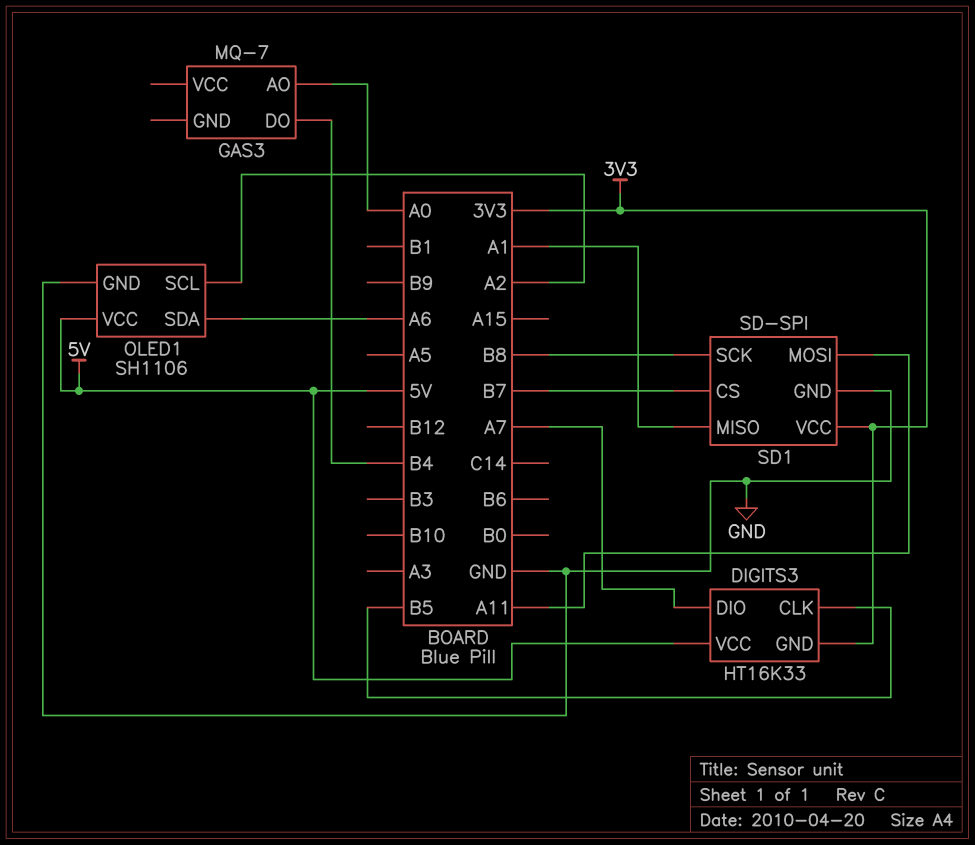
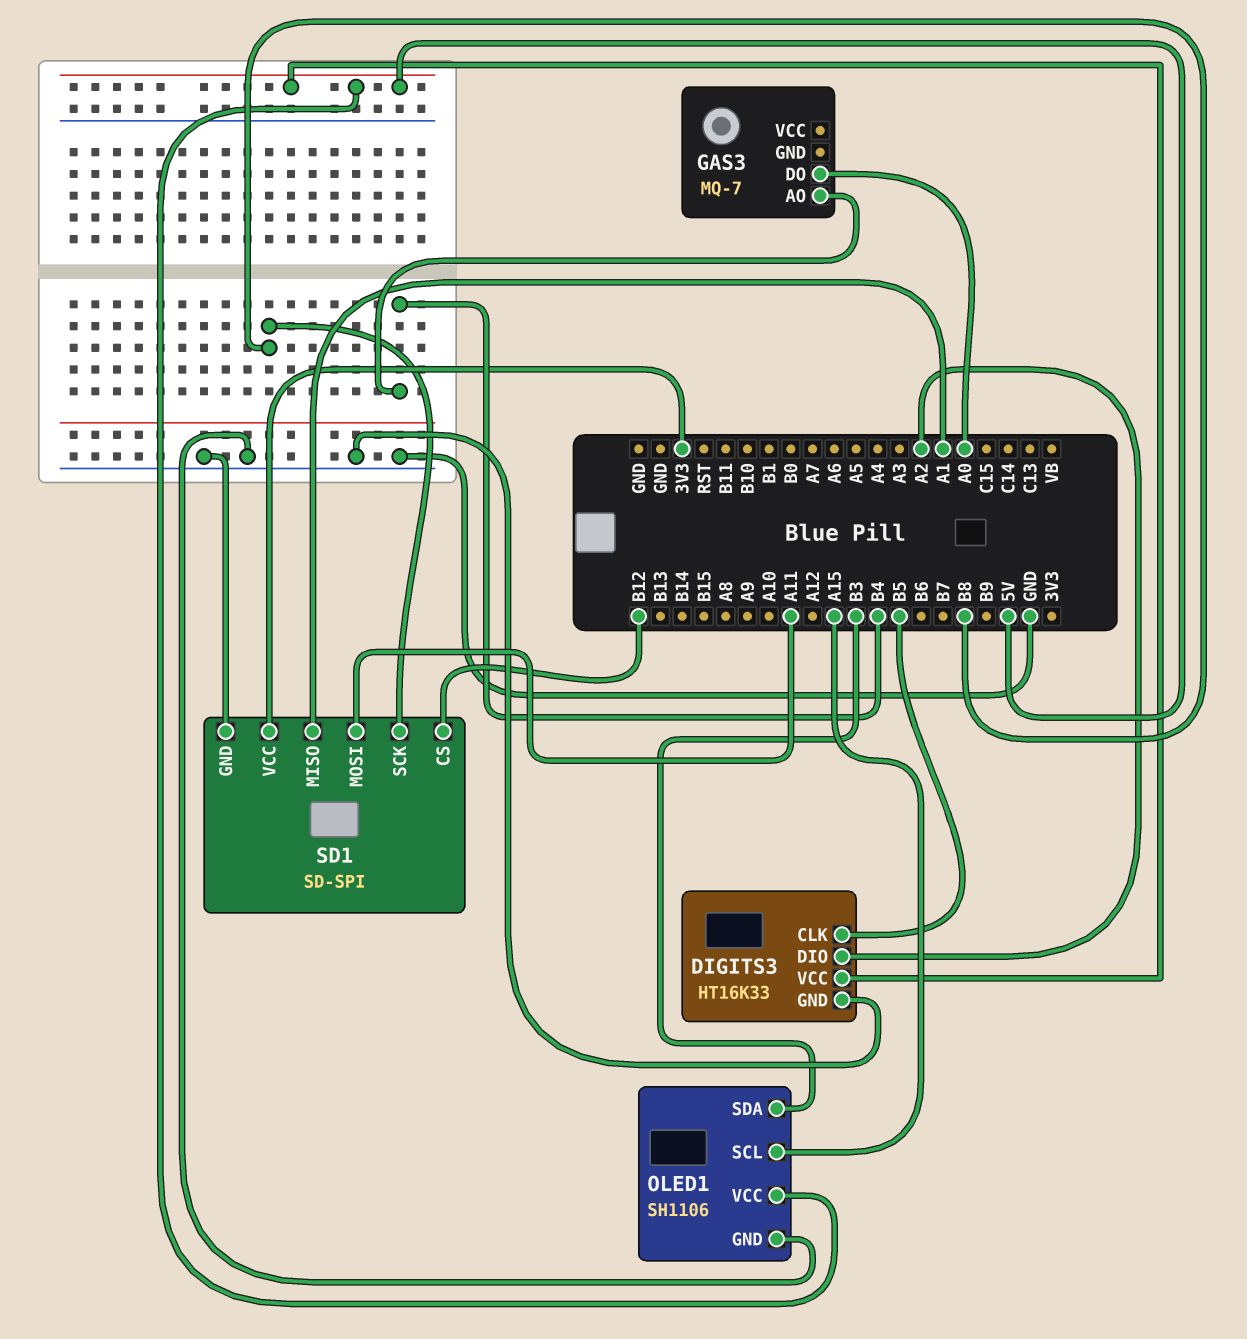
DIGITS3 pin DIO: A7 -> A2
DIGITS3 pin GND: 3V3 -> GND
GAS3 pin AO: A0 -> B4
GAS3 pin DO: B4 -> A0
OLED1 pin SCL: A2 -> A15
OLED1 pin SDA: A6 -> B3
SD1 pin CS: B7 -> B12

